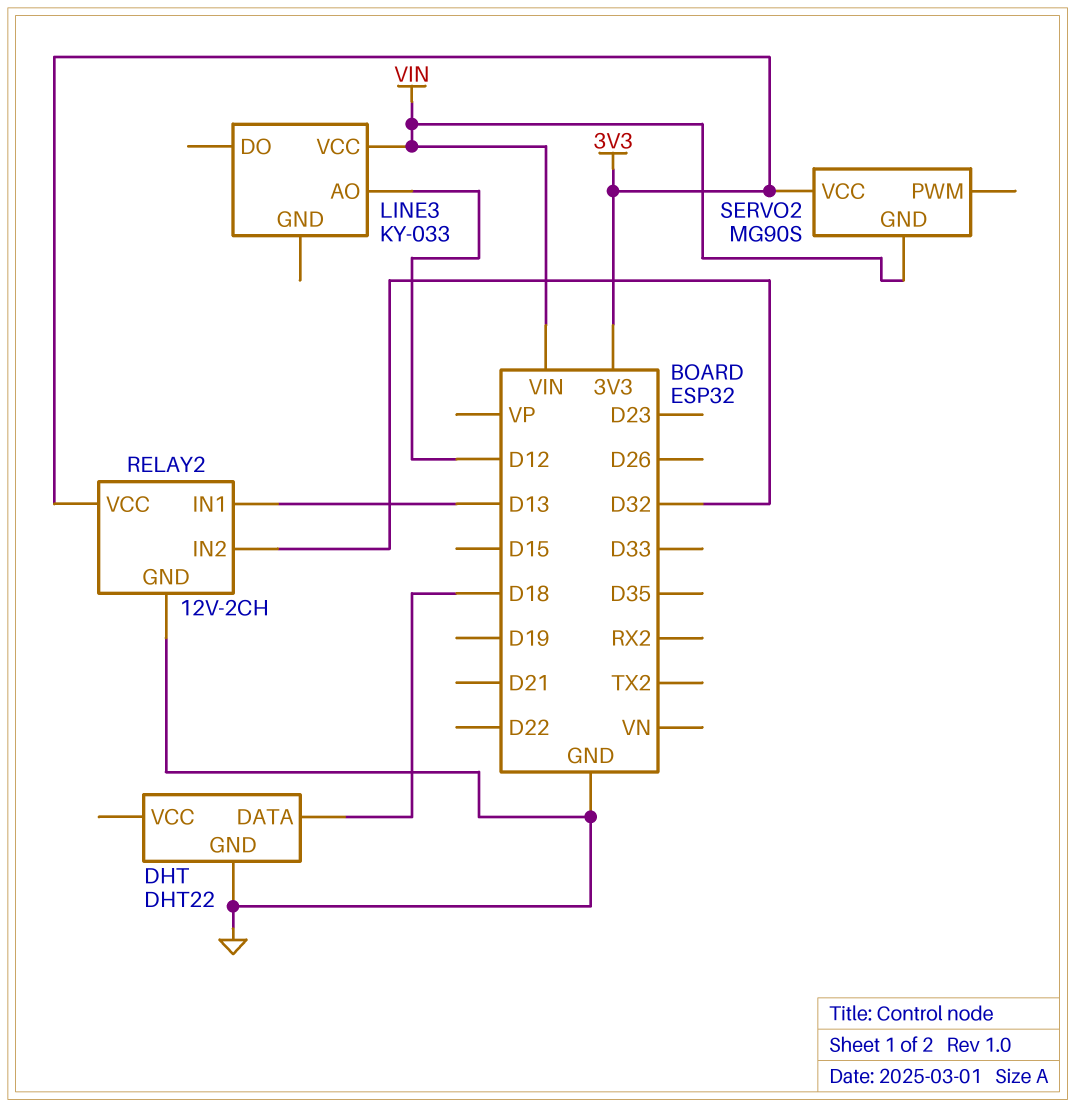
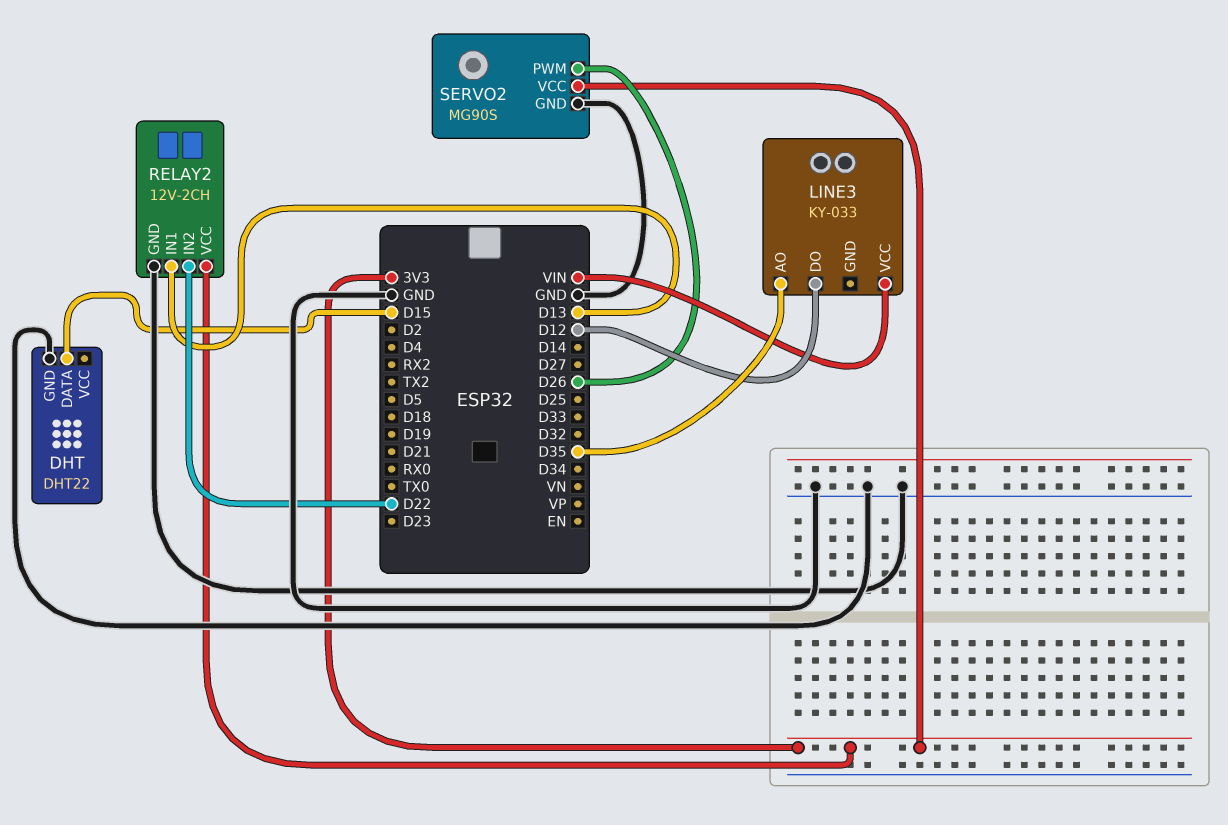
DHT pin DATA: D18 -> D15
LINE3 pin AO: D12 -> D35
LINE3 pin DO: none -> D12
RELAY2 pin IN2: D32 -> D22
SERVO2 pin GND: VIN -> GND
SERVO2 pin PWM: none -> D26

